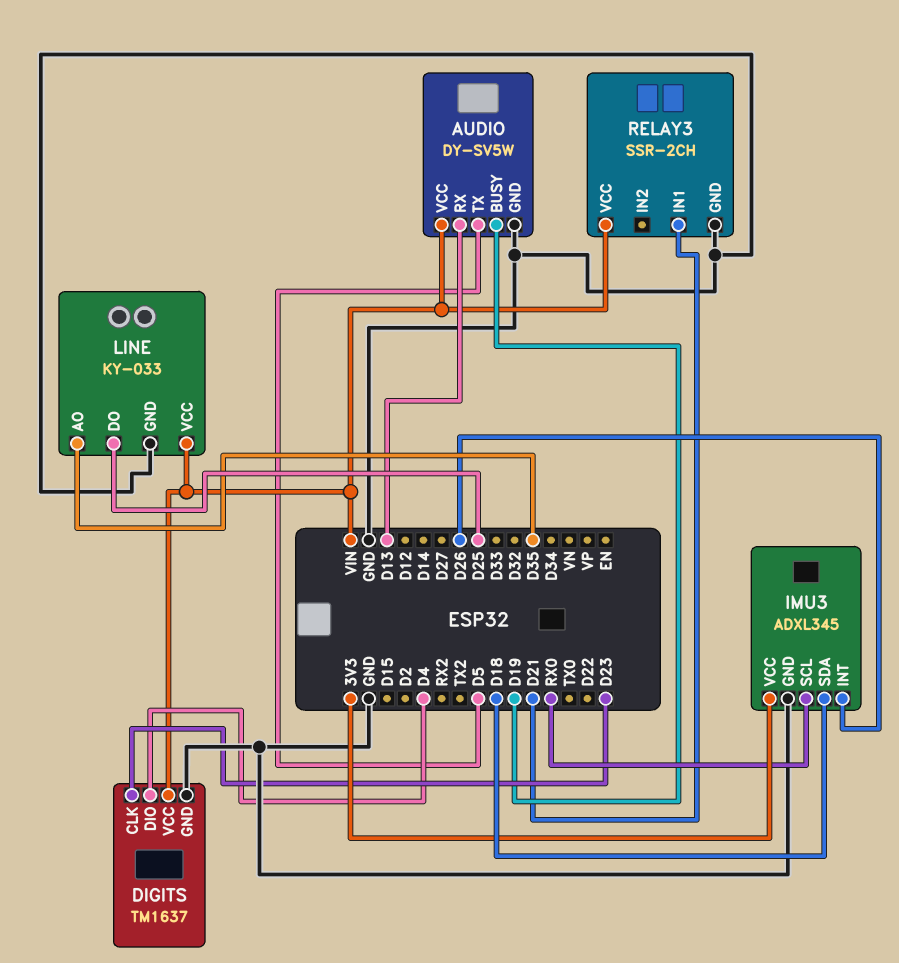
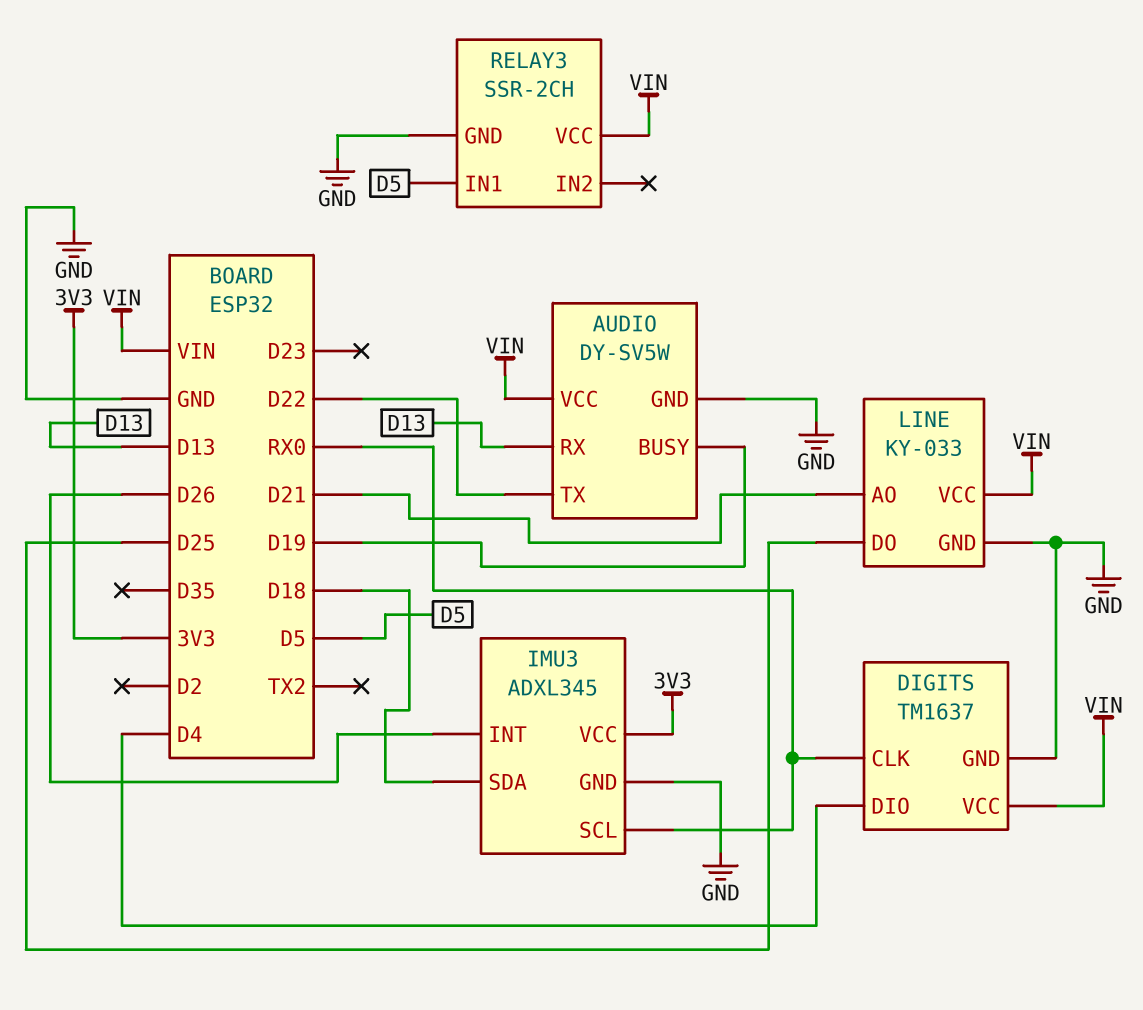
AUDIO pin TX: D5 -> D22
DIGITS pin CLK: D23 -> RX0
LINE pin AO: D35 -> D21
RELAY3 pin IN1: D21 -> D5

